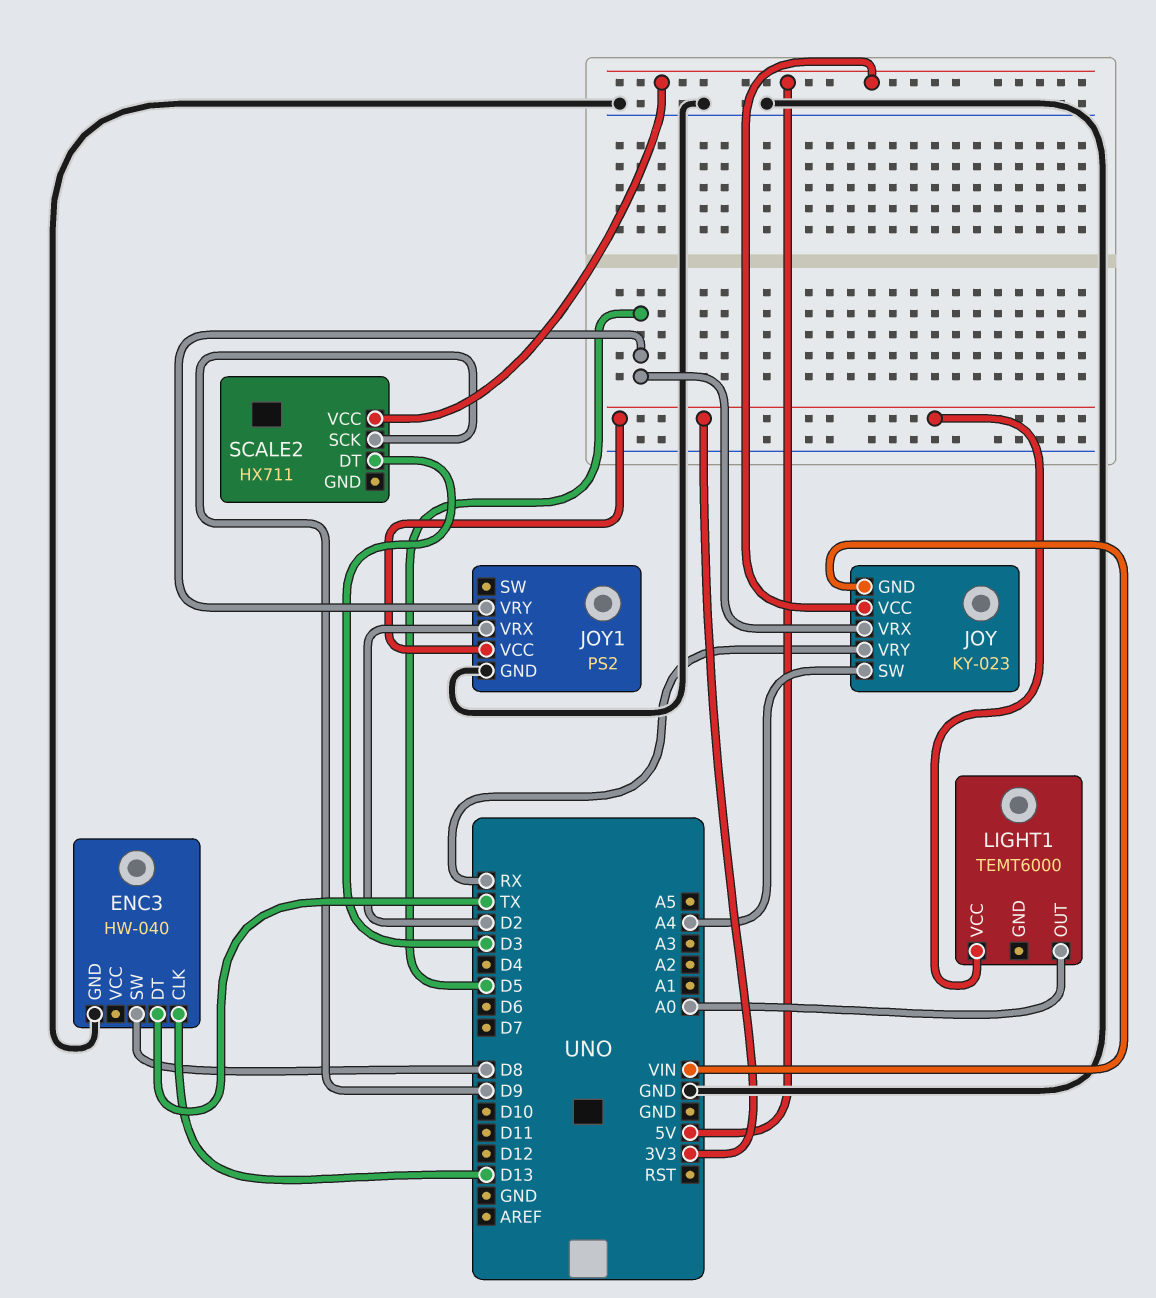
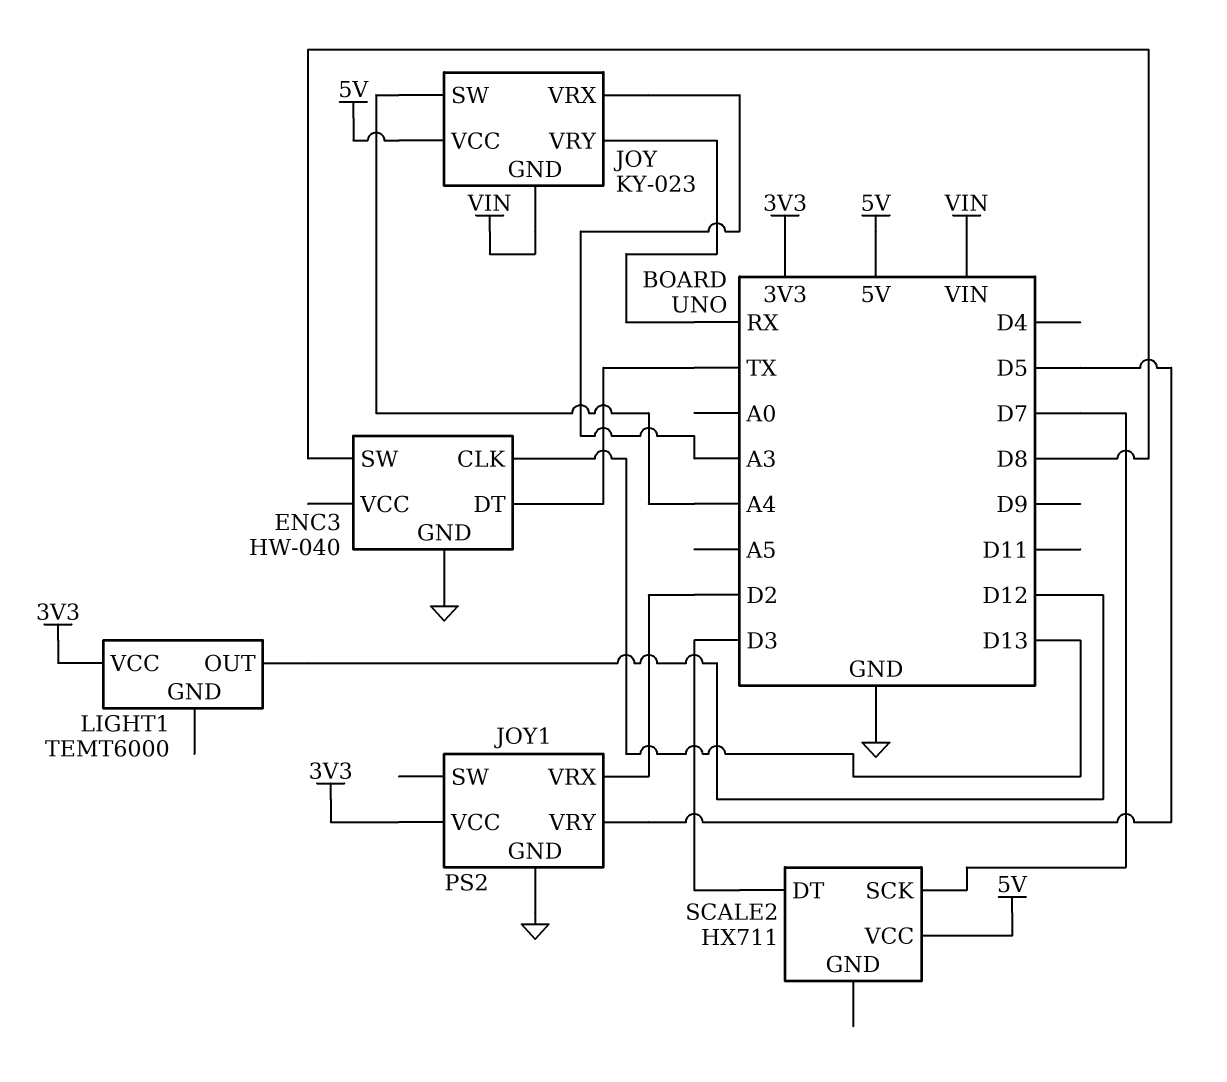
JOY pin VRX: D5 -> A3
LIGHT1 pin OUT: A0 -> D12
SCALE2 pin SCK: D9 -> D7

